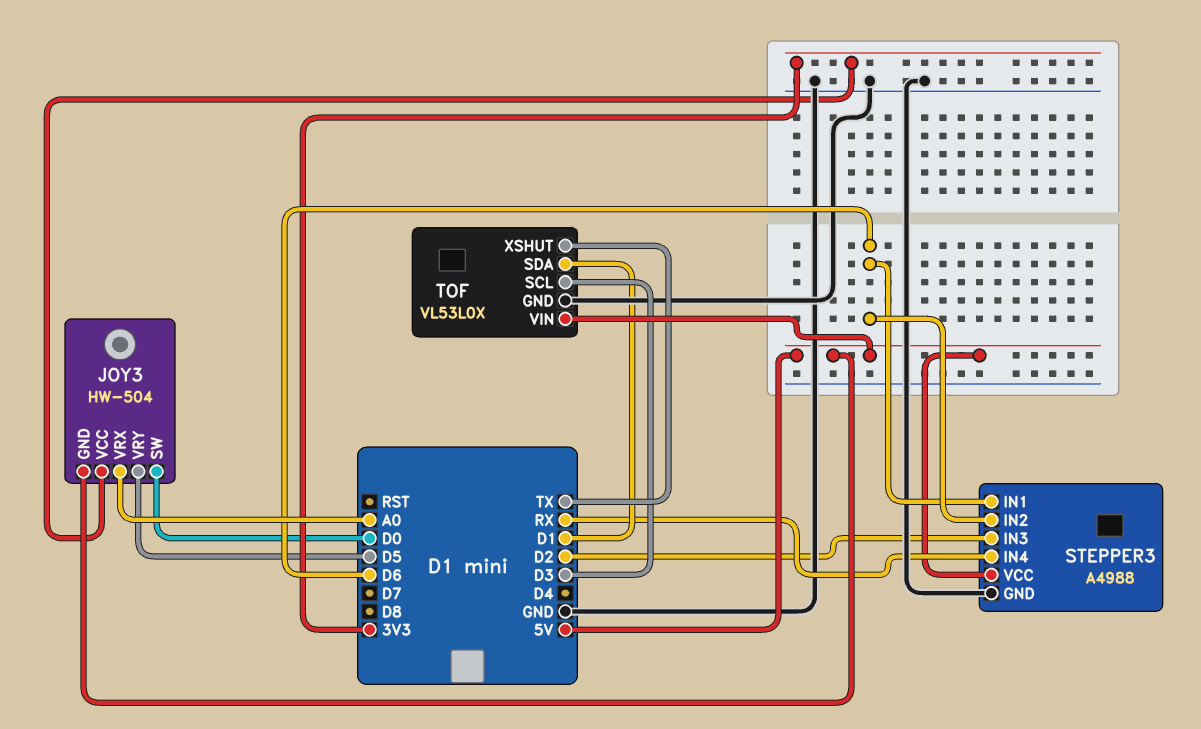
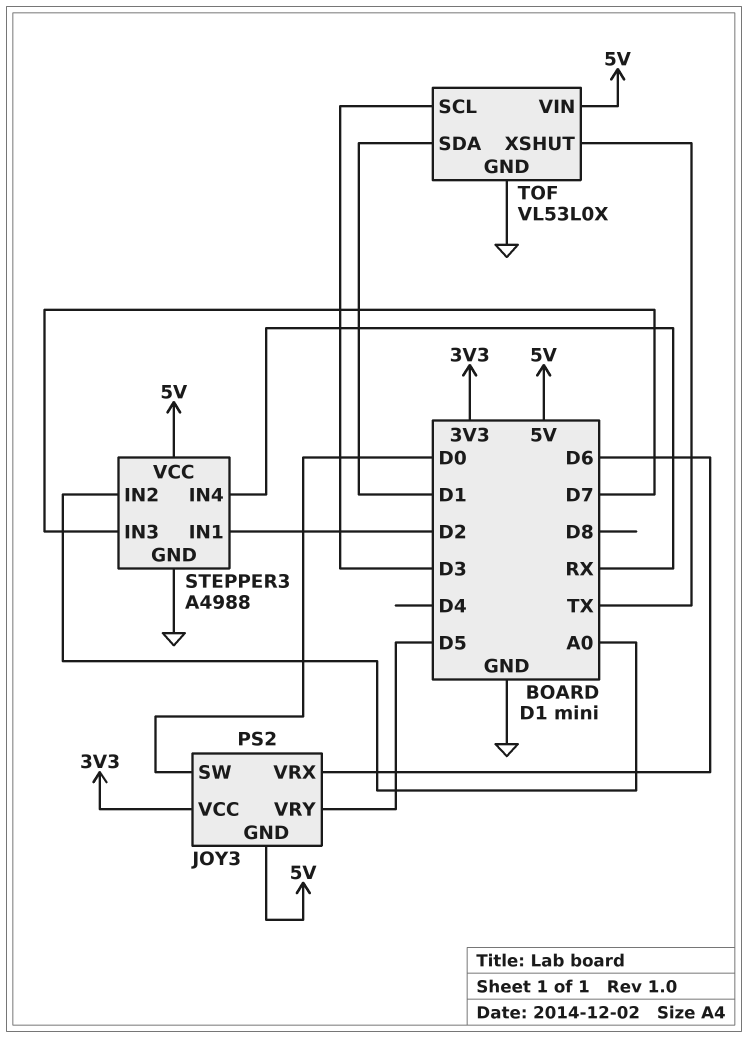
JOY3: HW-504 -> PS2
JOY3 pin VRX: A0 -> D6
STEPPER3 pin IN1: D6 -> D2
STEPPER3 pin IN2: D6 -> A0
STEPPER3 pin IN3: D2 -> D7

